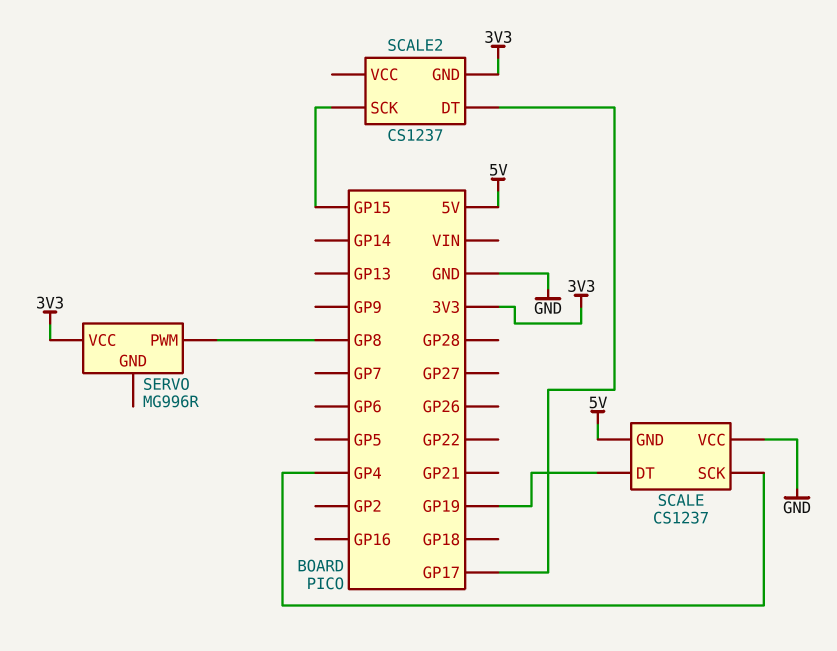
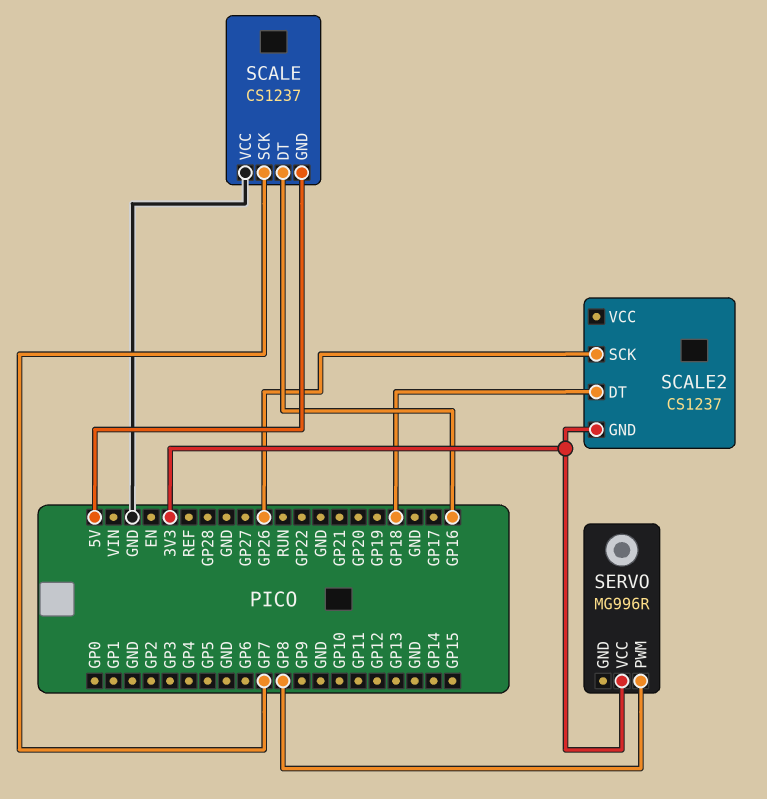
SCALE pin DT: GP19 -> GP16
SCALE pin SCK: GP4 -> GP7
SCALE2 pin DT: GP17 -> GP18
SCALE2 pin SCK: GP15 -> GP26

